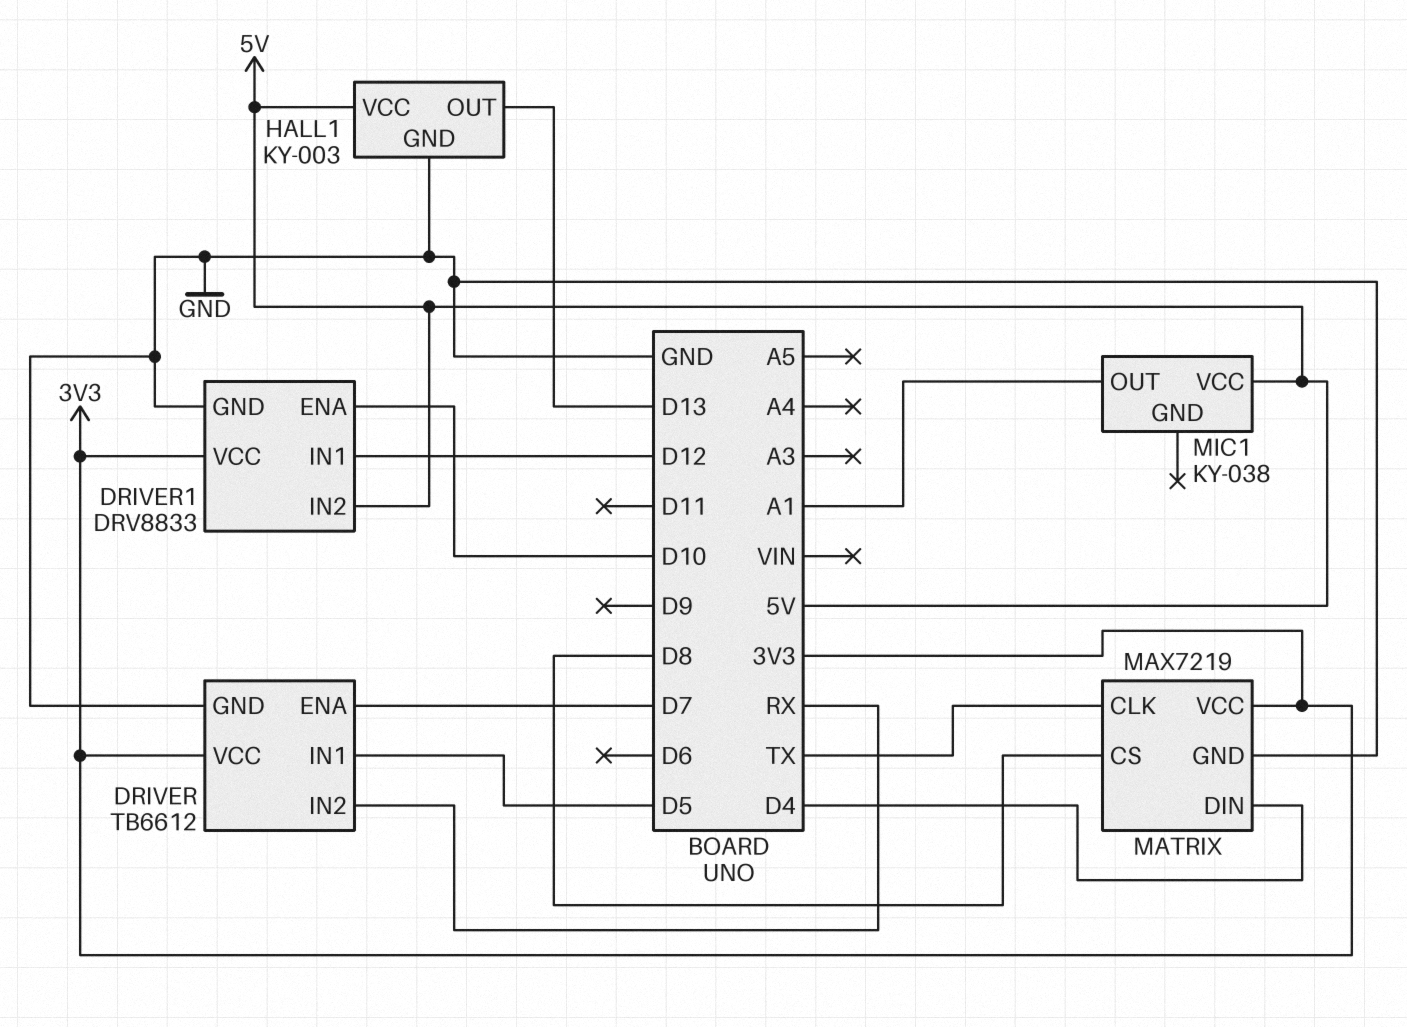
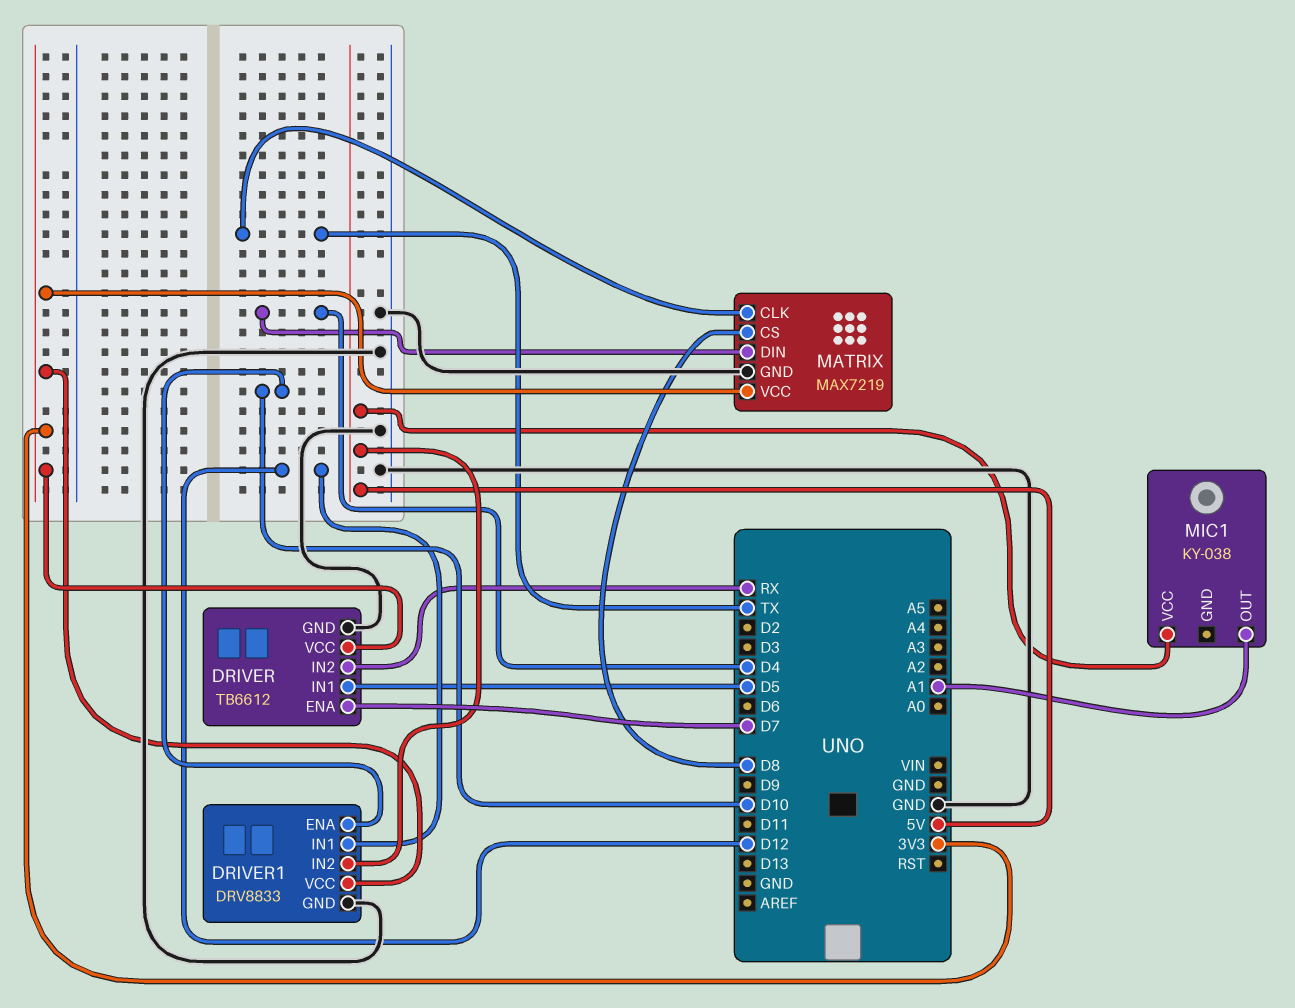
HALL1: KY-003 -> none
HALL1 pin GND: GND -> none
HALL1 pin OUT: D13 -> none
HALL1 pin VCC: 5V -> none

